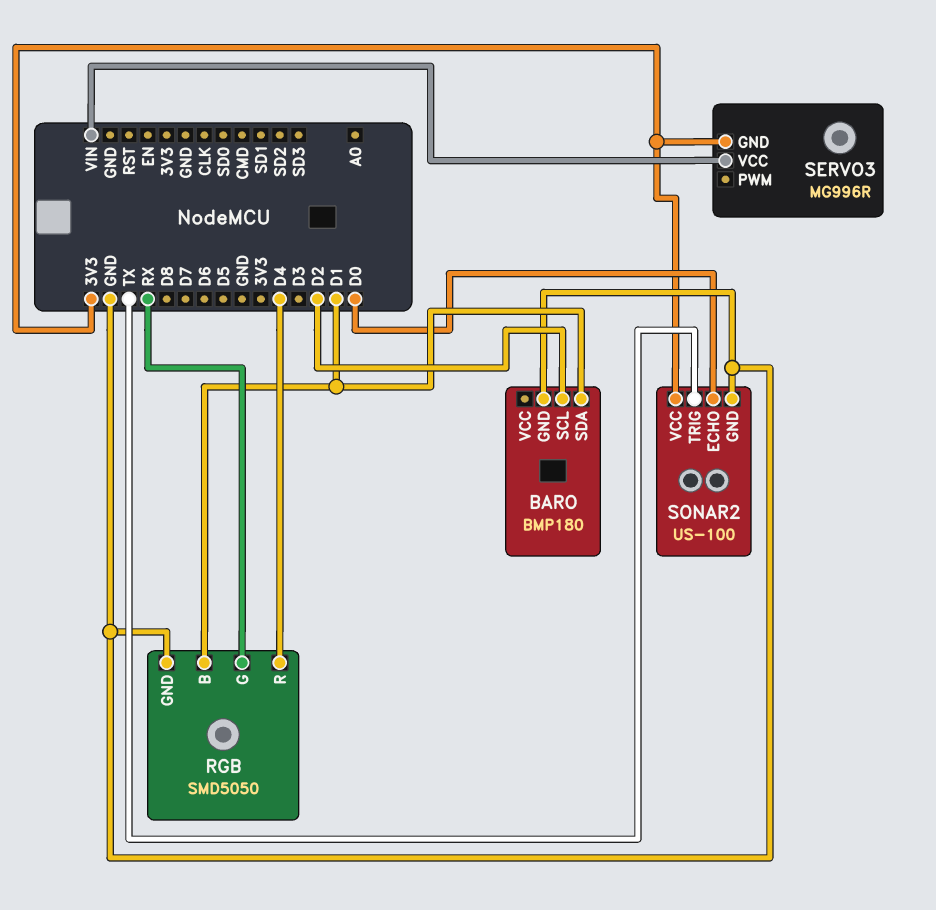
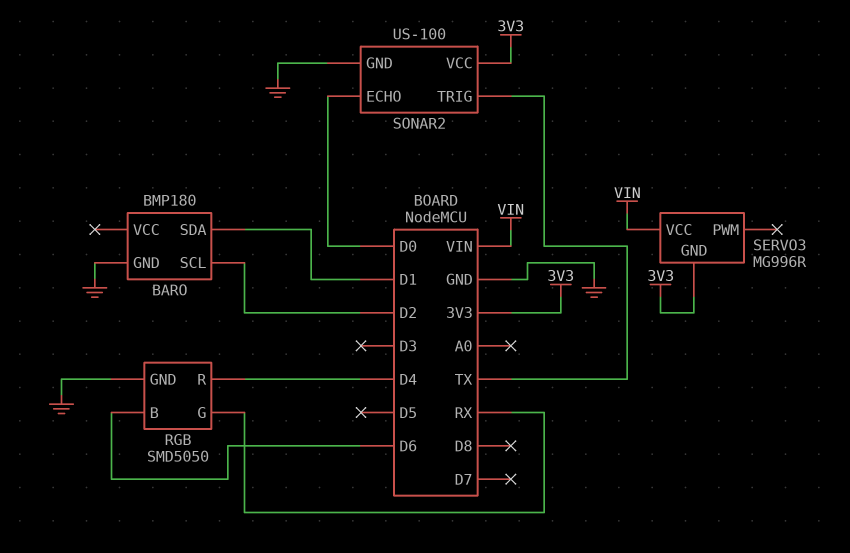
RGB pin B: D1 -> D6

